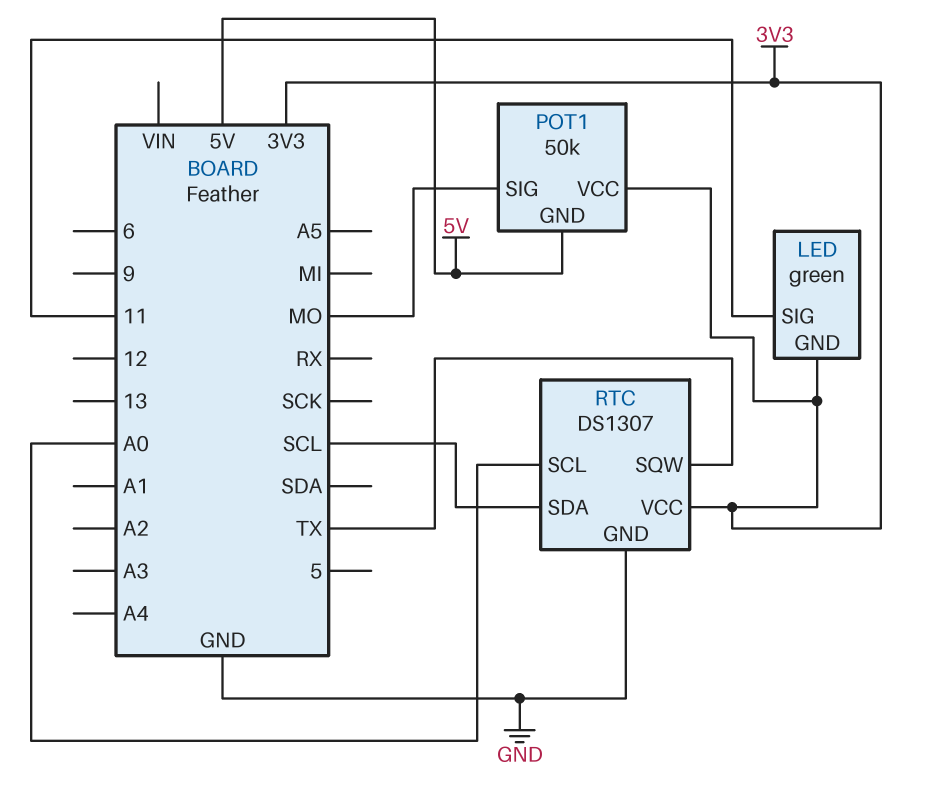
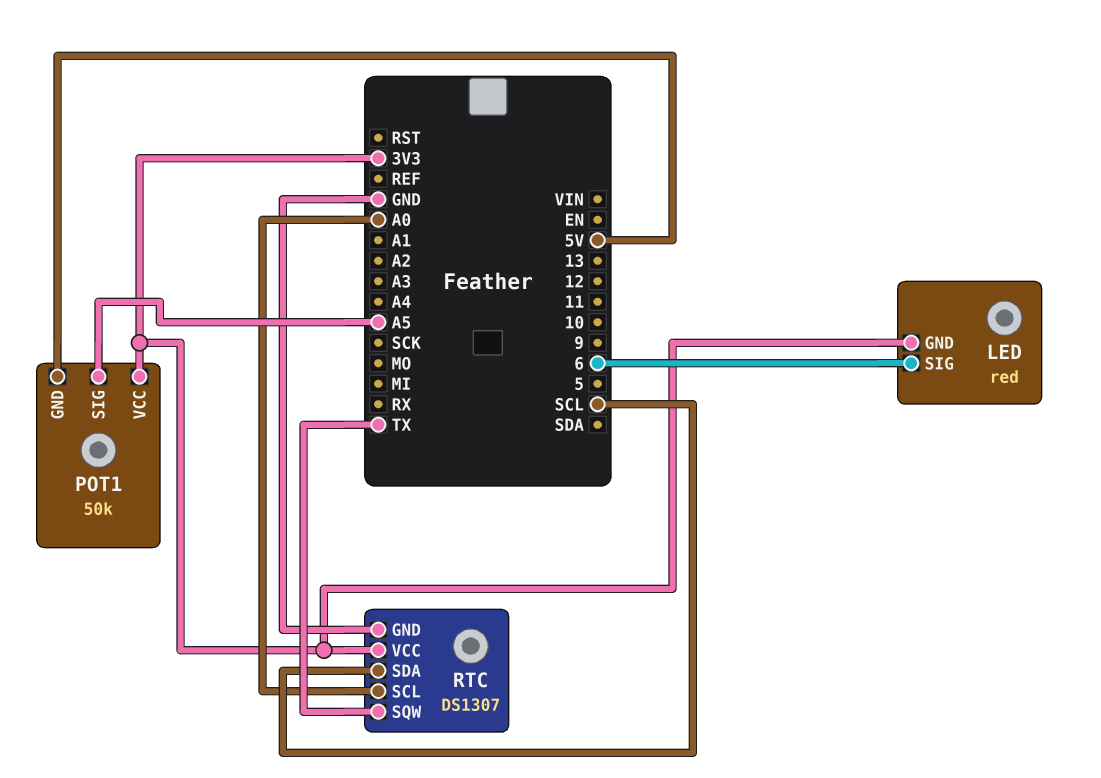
LED: green -> red
LED pin SIG: 11 -> 6
POT1 pin SIG: MO -> A5

